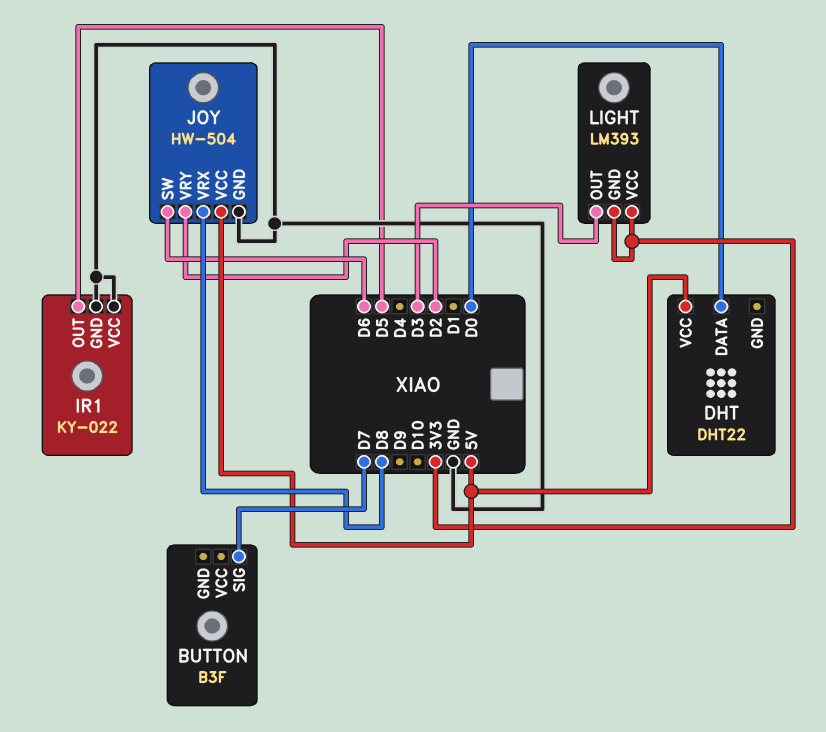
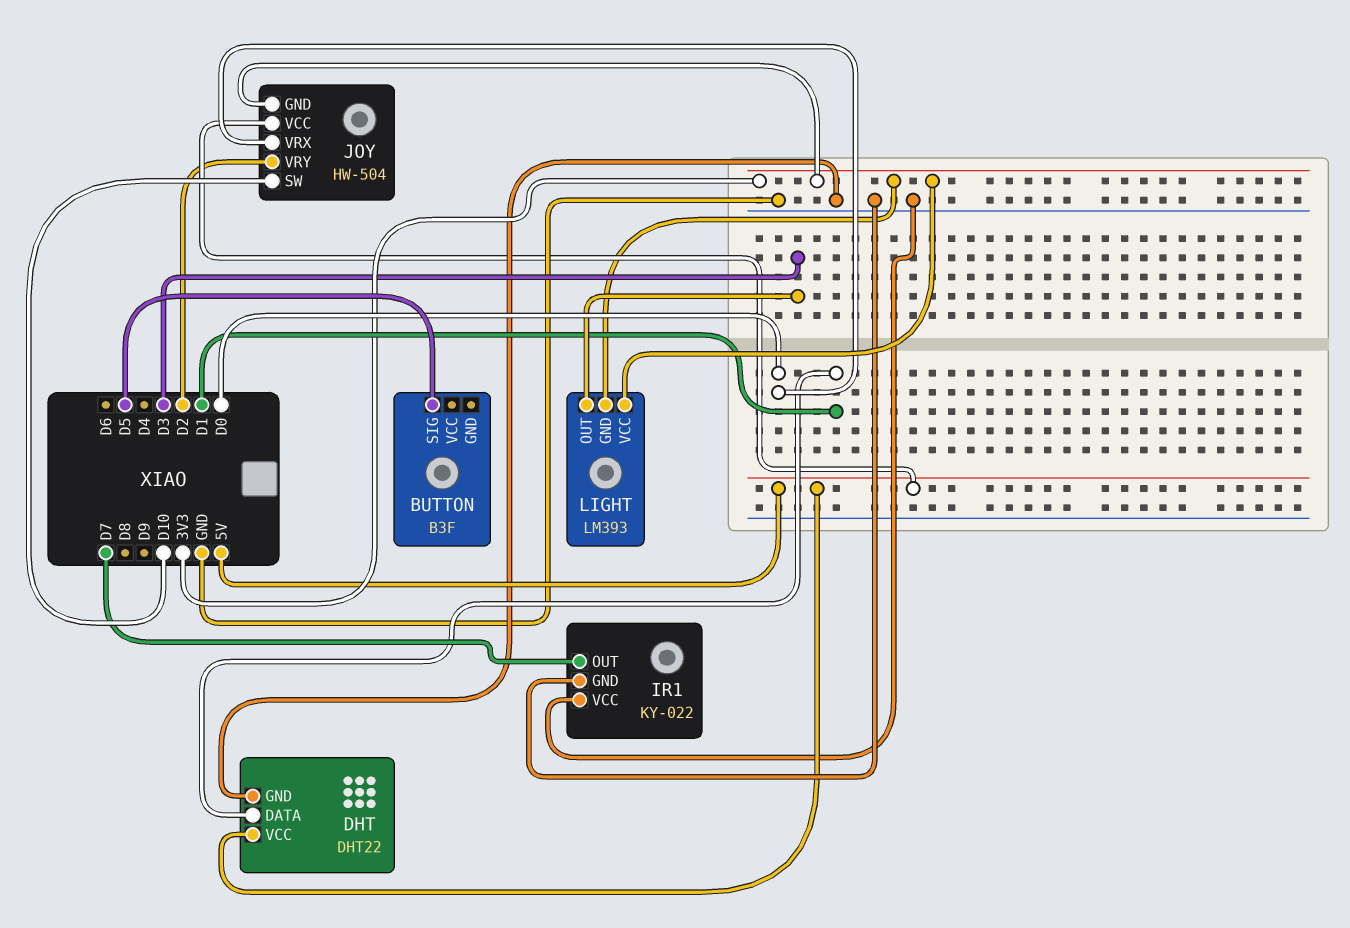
BUTTON pin SIG: D7 -> D5
DHT pin DATA: D0 -> D1
DHT pin GND: none -> GND
IR1 pin OUT: D5 -> D7
JOY pin GND: GND -> 3V3
JOY pin SW: D6 -> D10
JOY pin VRX: D8 -> D0

